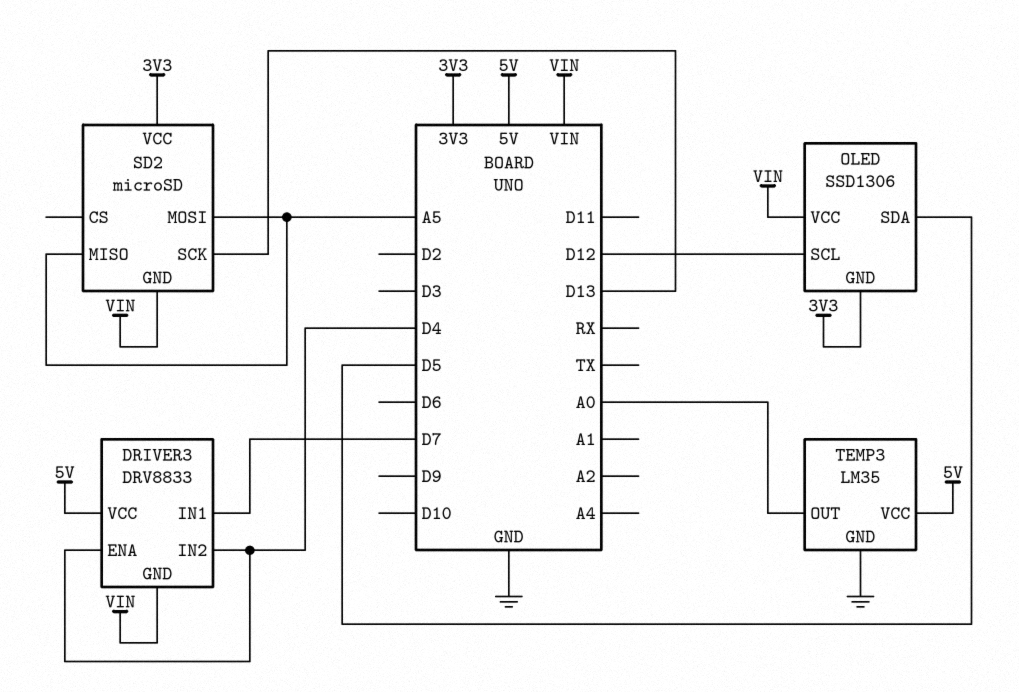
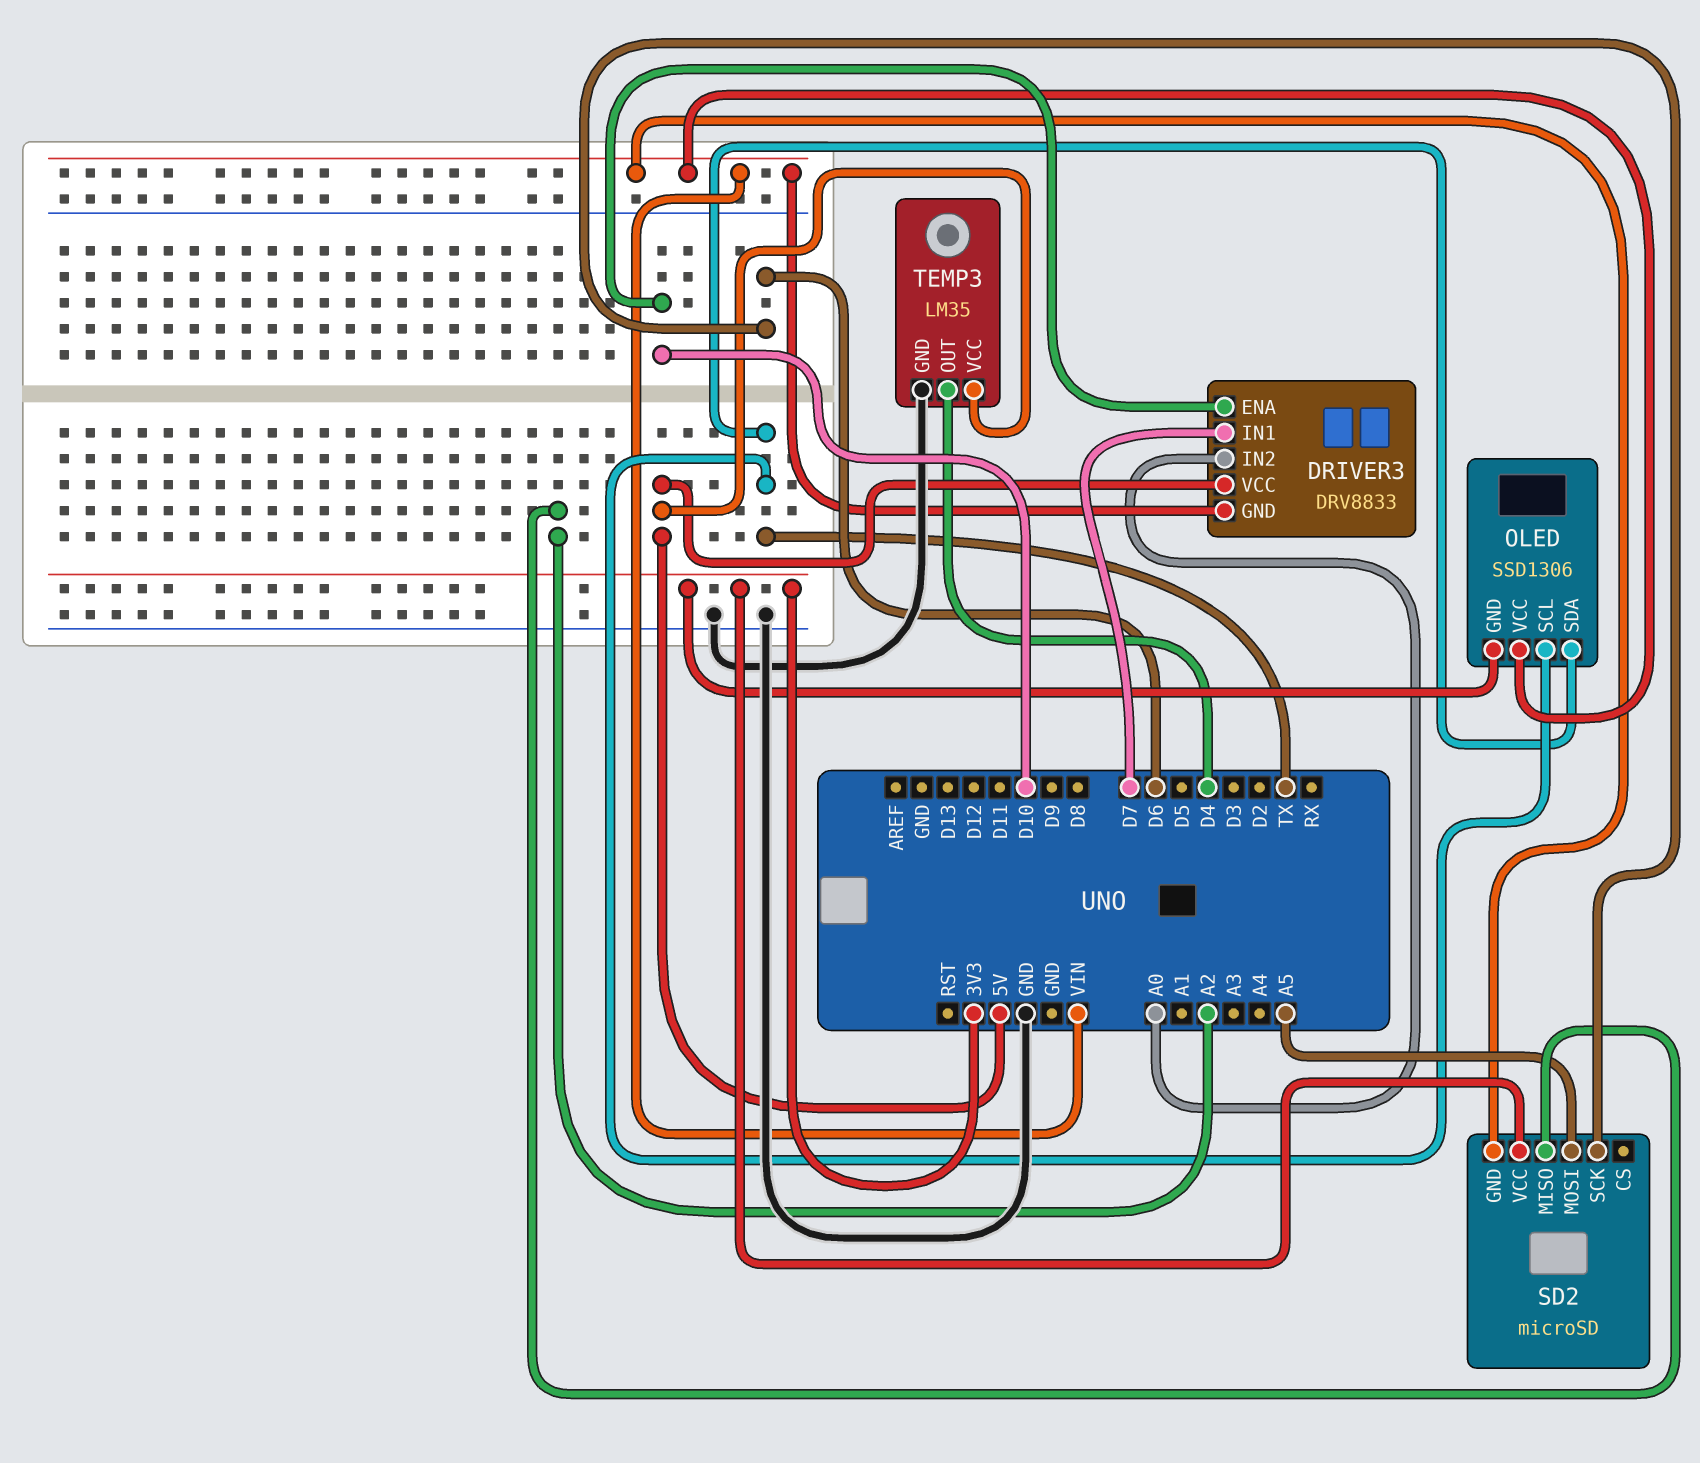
DRIVER3 pin ENA: D4 -> D10
DRIVER3 pin IN2: D4 -> A0
OLED pin SCL: D12 -> TX
OLED pin SDA: D5 -> TX
SD2 pin MISO: A5 -> A2
SD2 pin SCK: D13 -> D6
TEMP3 pin OUT: A0 -> D4

